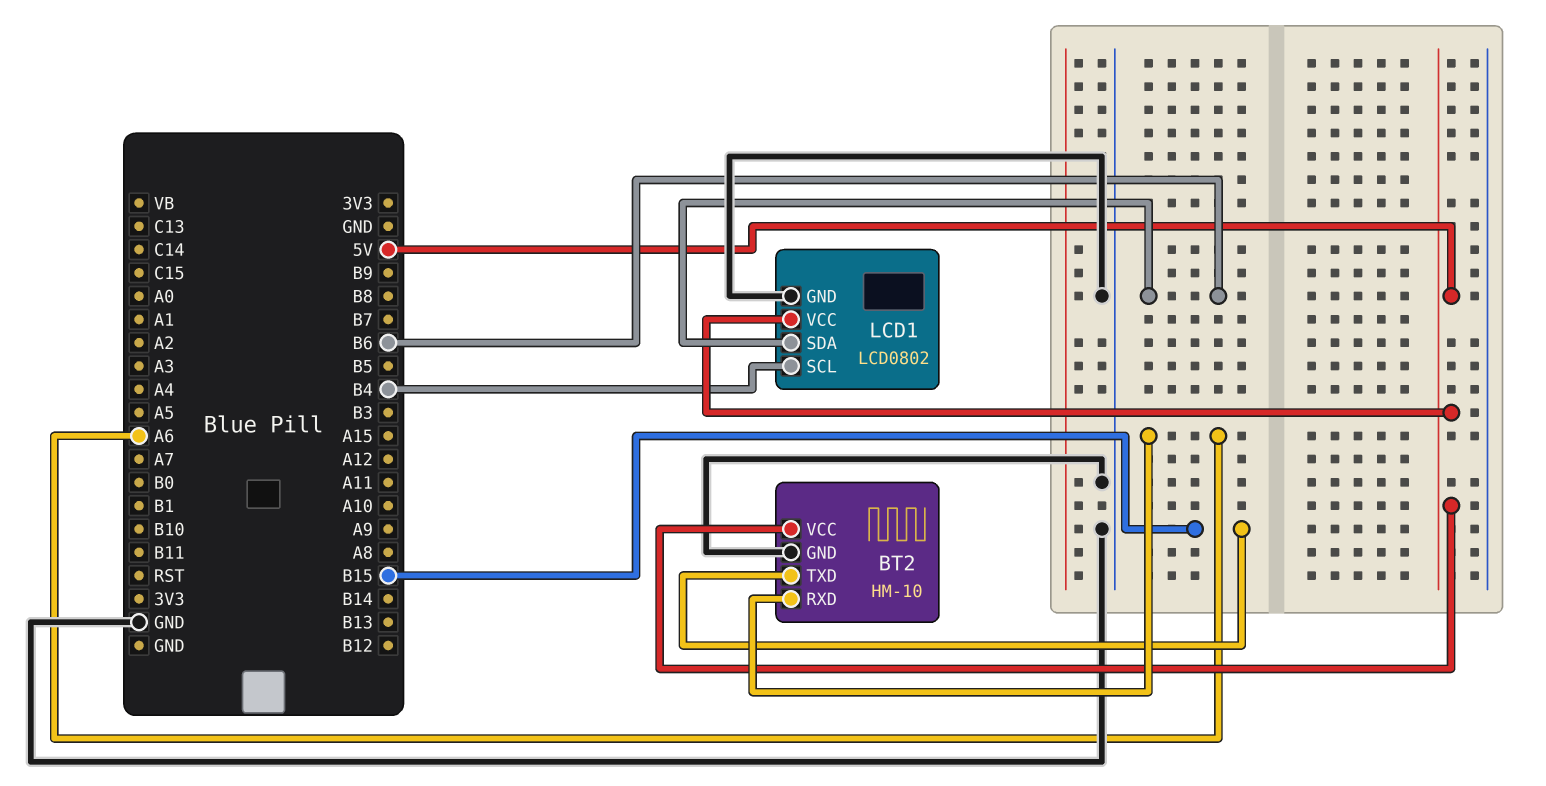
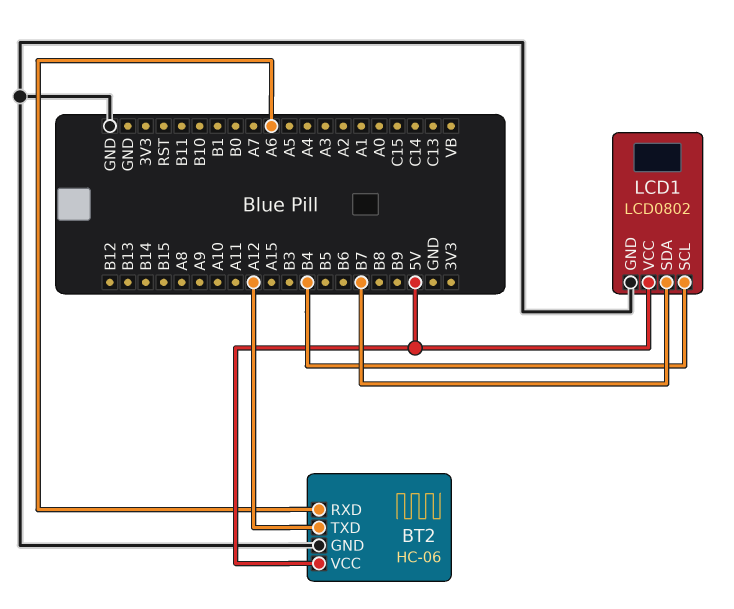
BT2: HM-10 -> HC-06
BT2 pin TXD: B15 -> A12
LCD1 pin SDA: B6 -> B7

